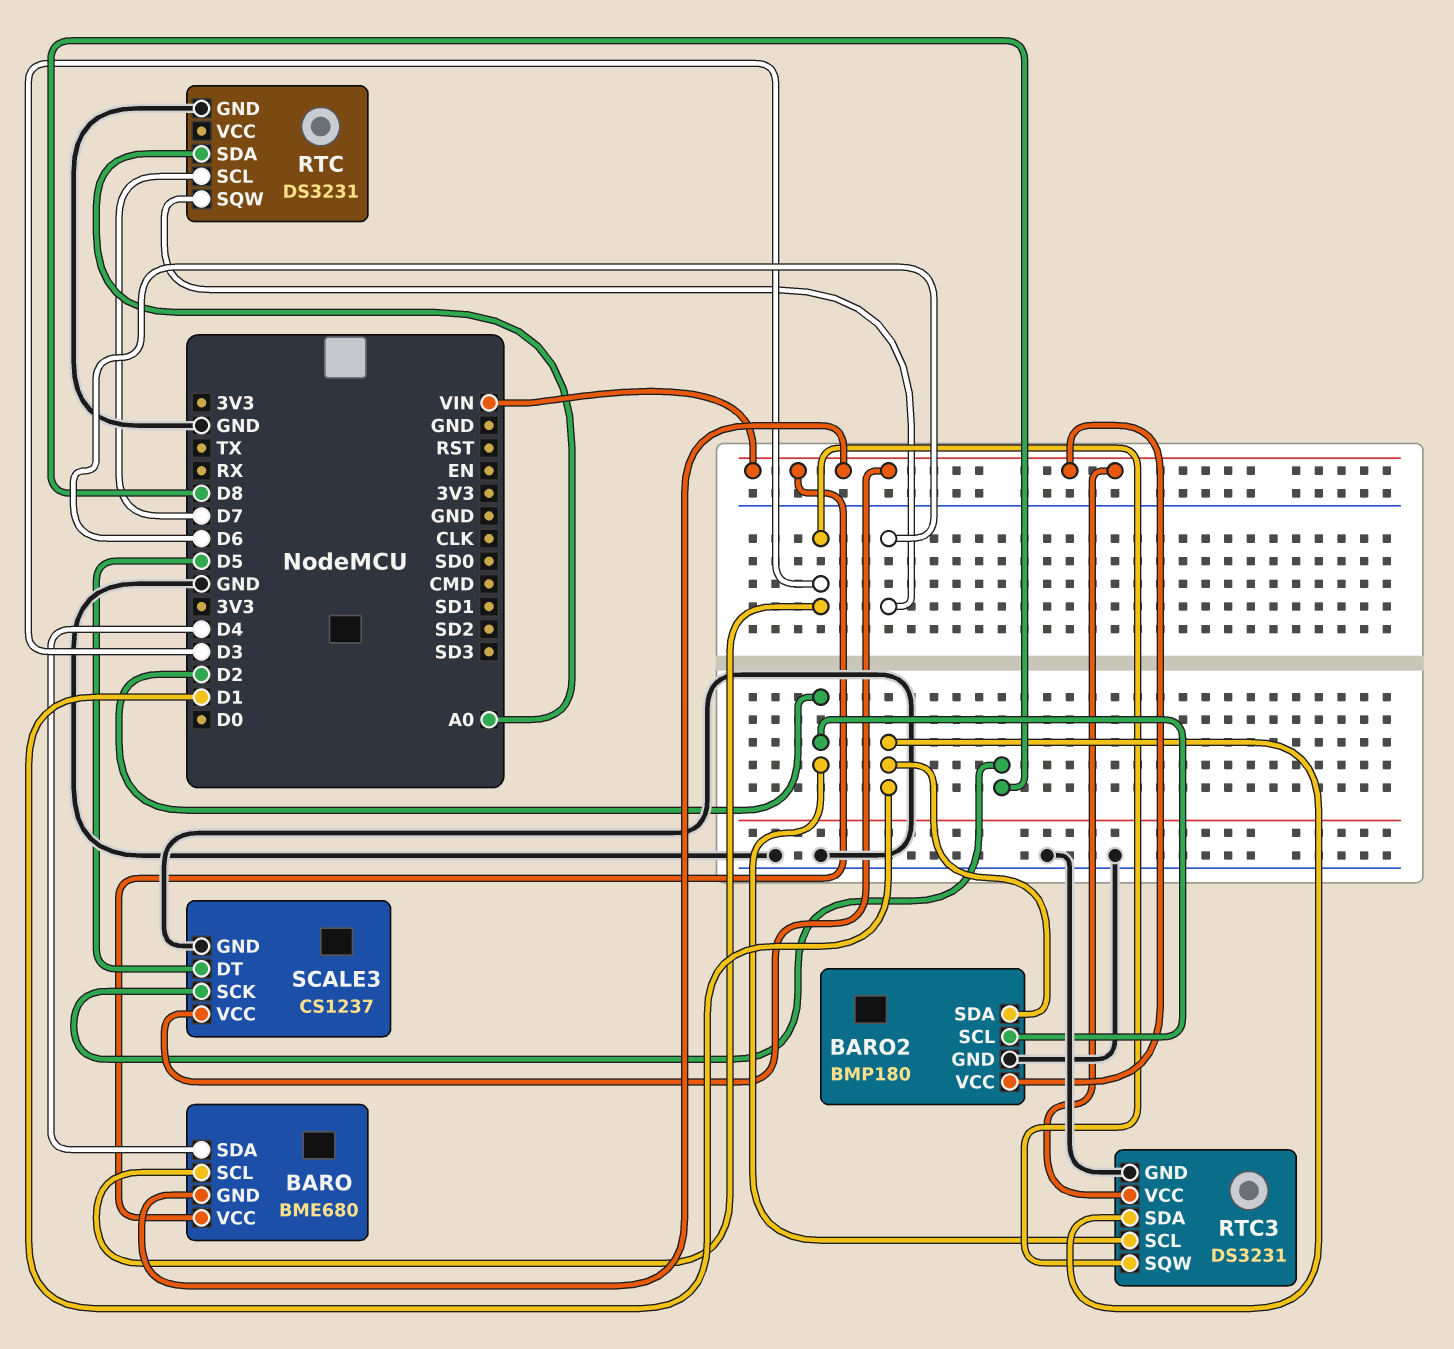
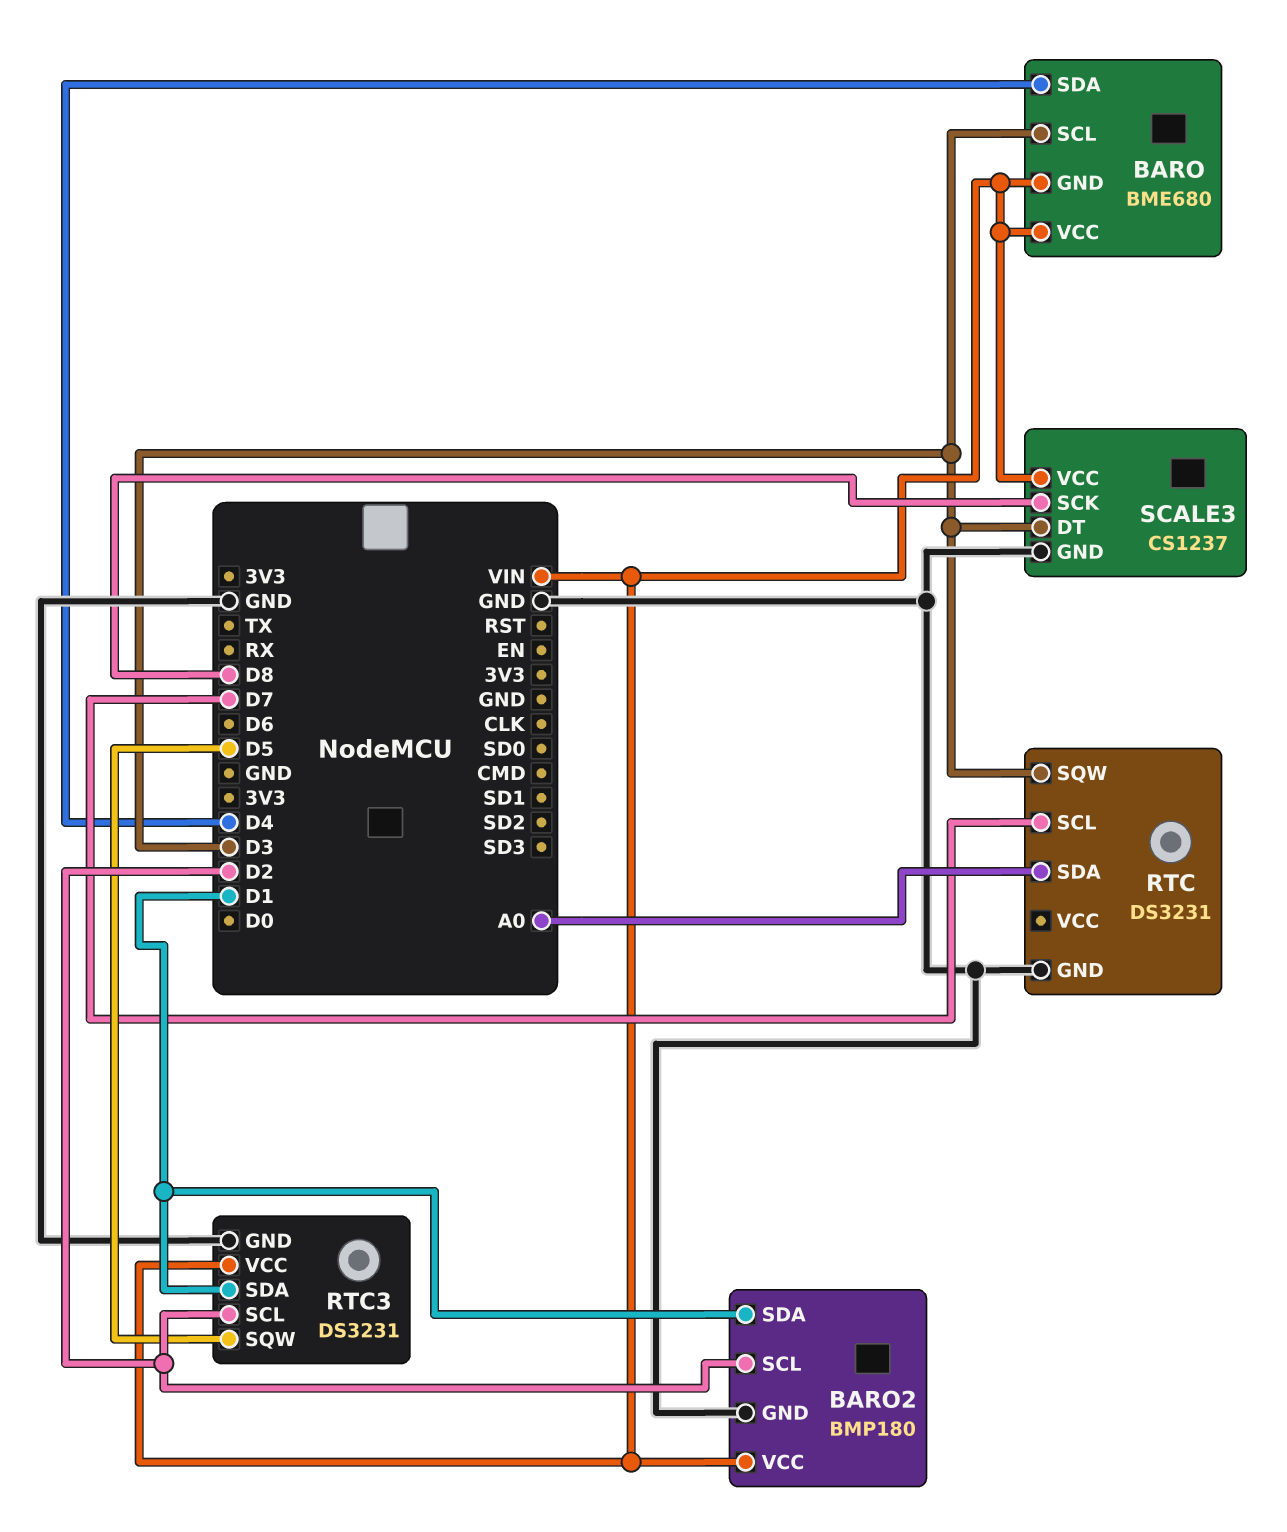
RTC pin SQW: D6 -> D3
RTC3 pin SQW: D3 -> D5
SCALE3 pin DT: D5 -> D3

